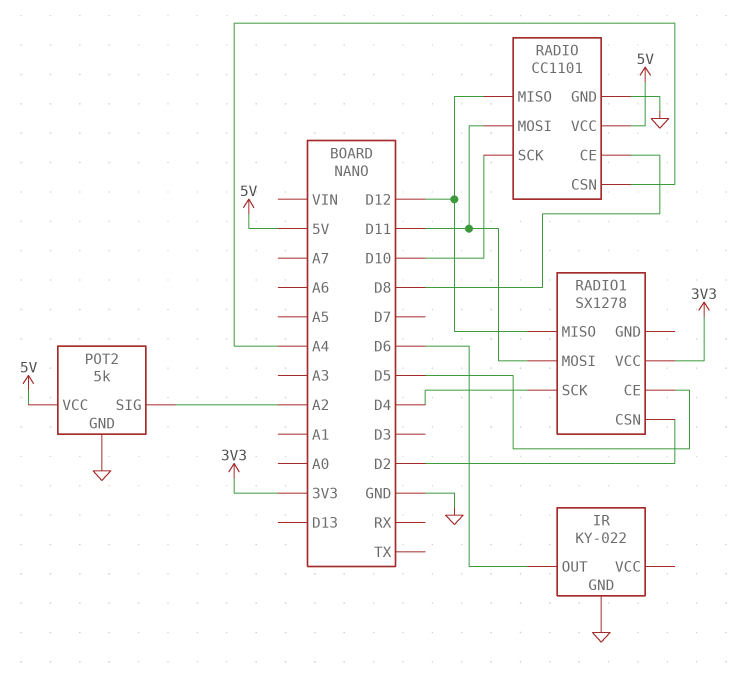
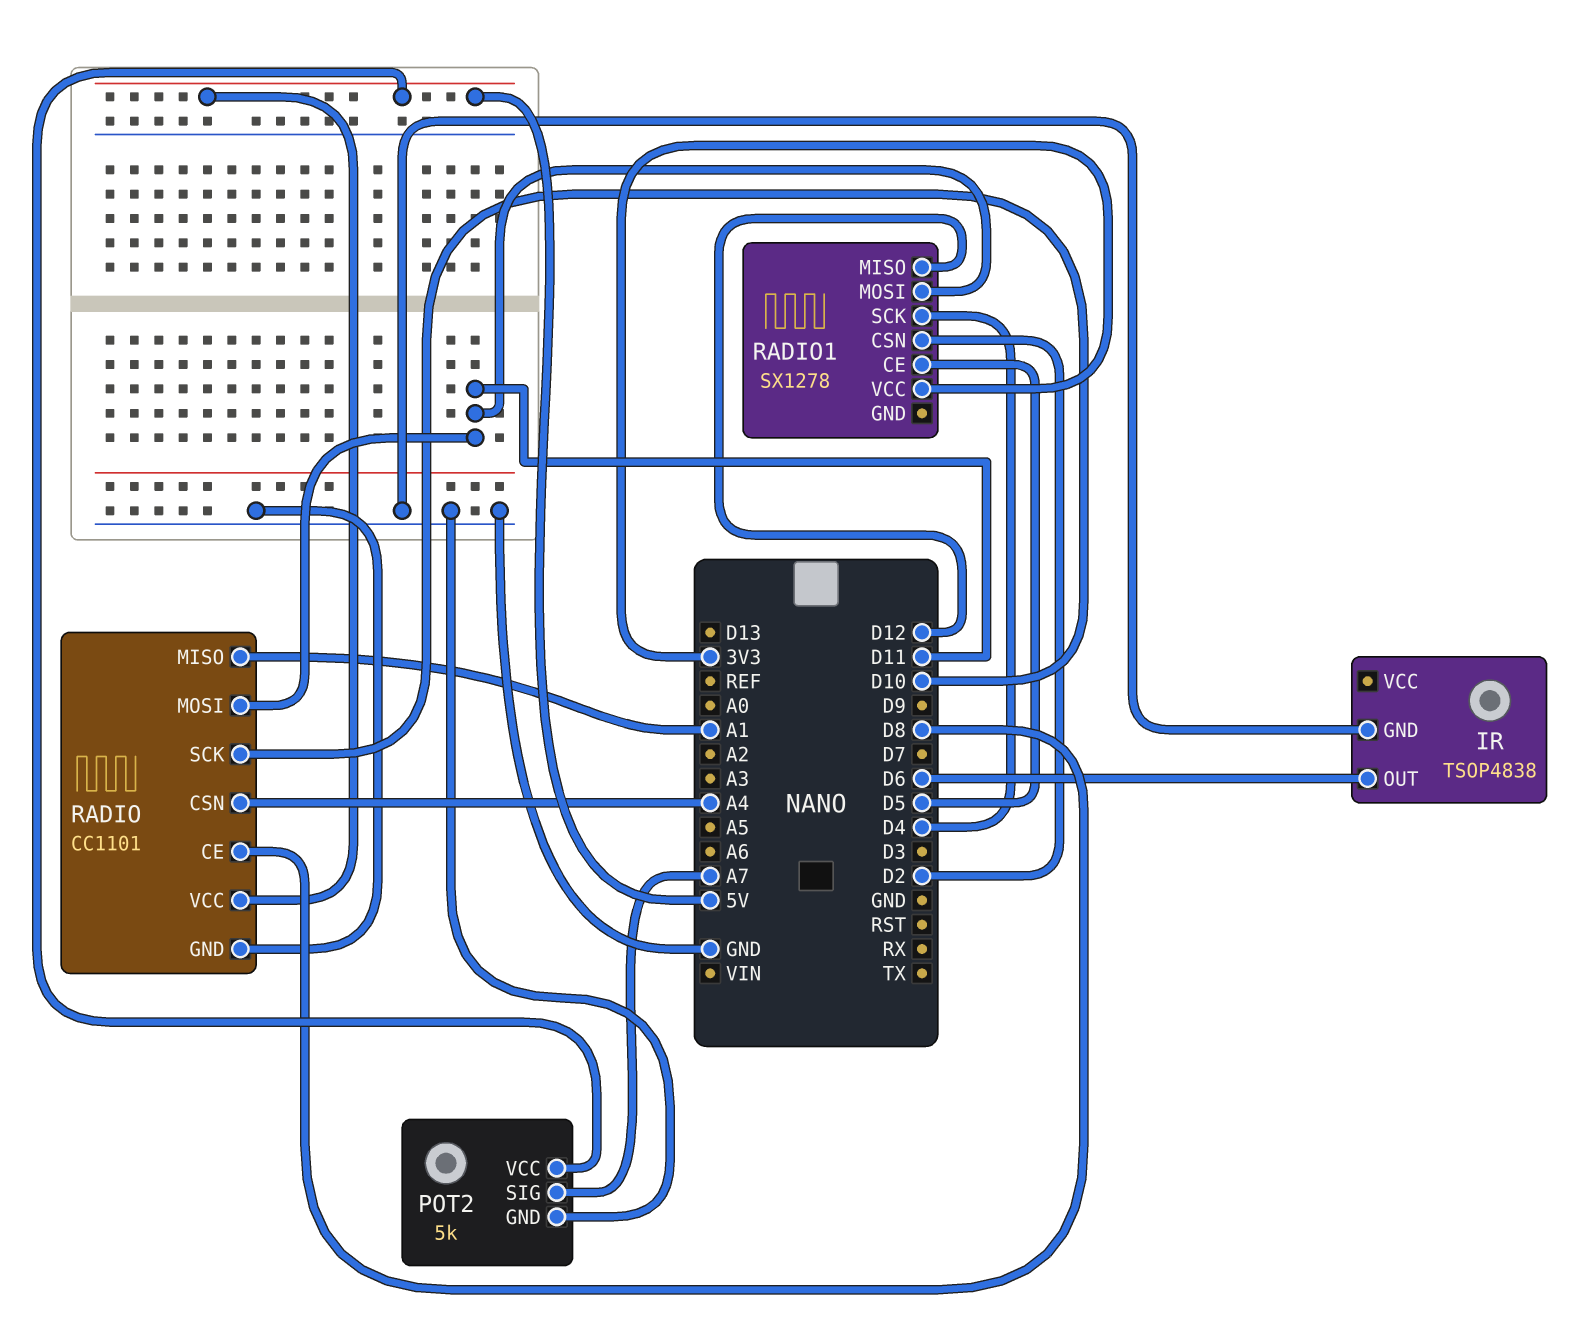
IR: KY-022 -> TSOP4838
POT2 pin SIG: A2 -> A7
RADIO pin MISO: D12 -> A1

